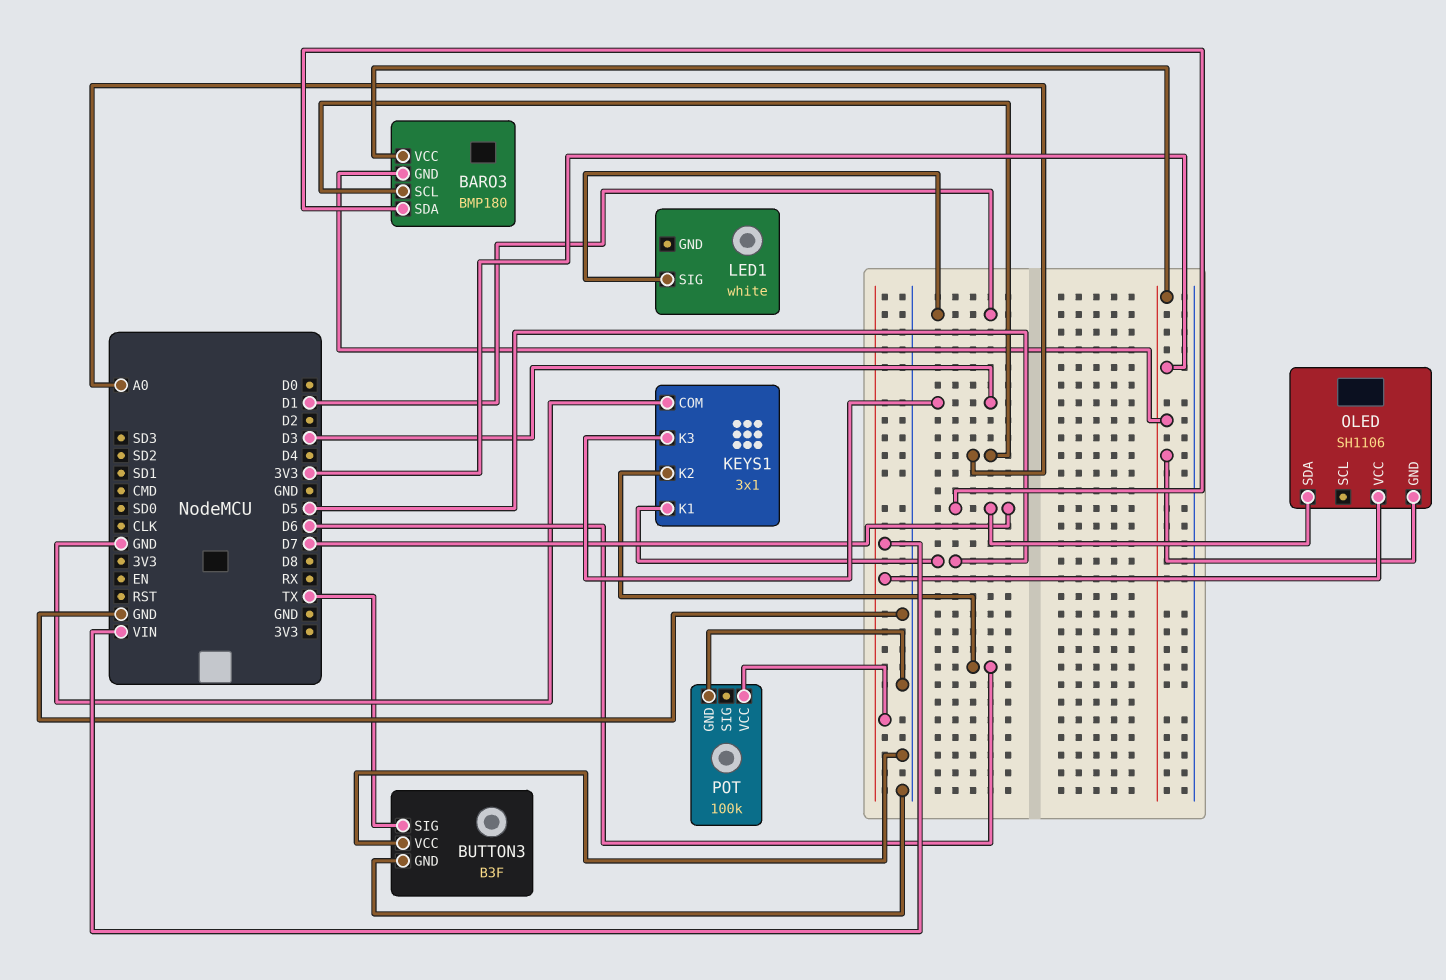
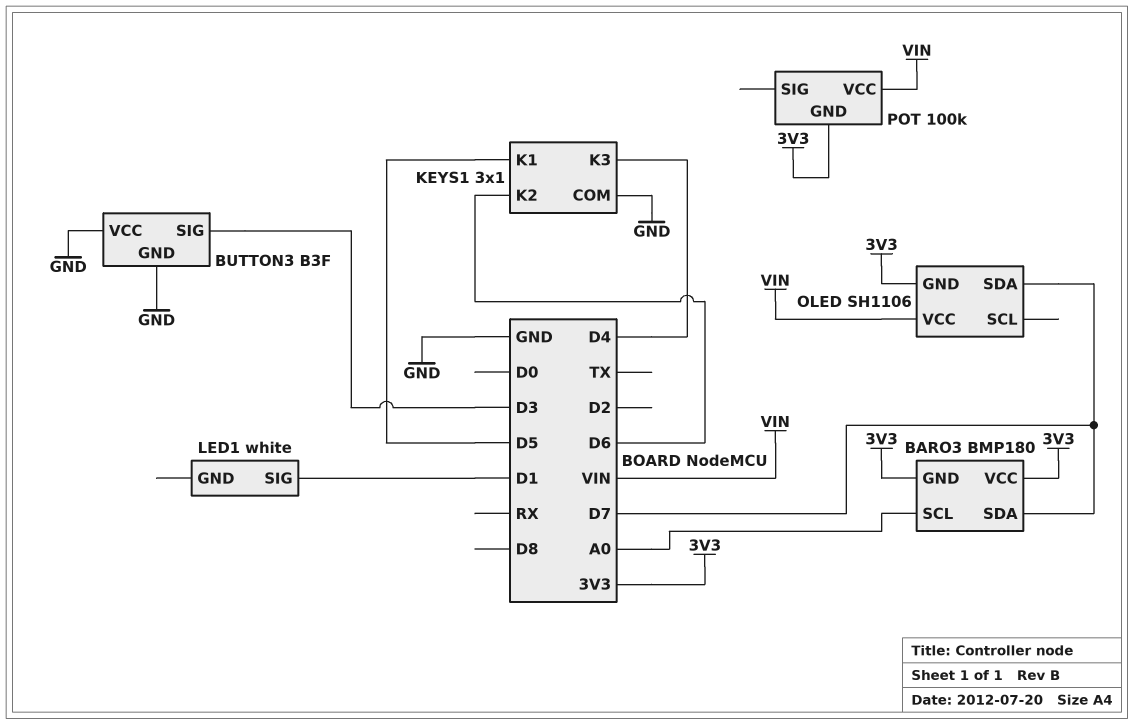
BUTTON3 pin SIG: TX -> D3
KEYS1 pin K3: D3 -> D4
POT pin GND: GND -> 3V3

